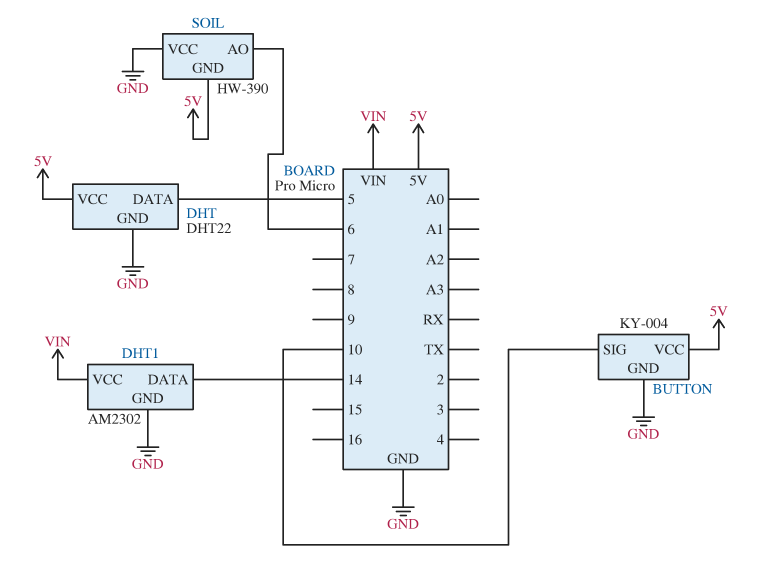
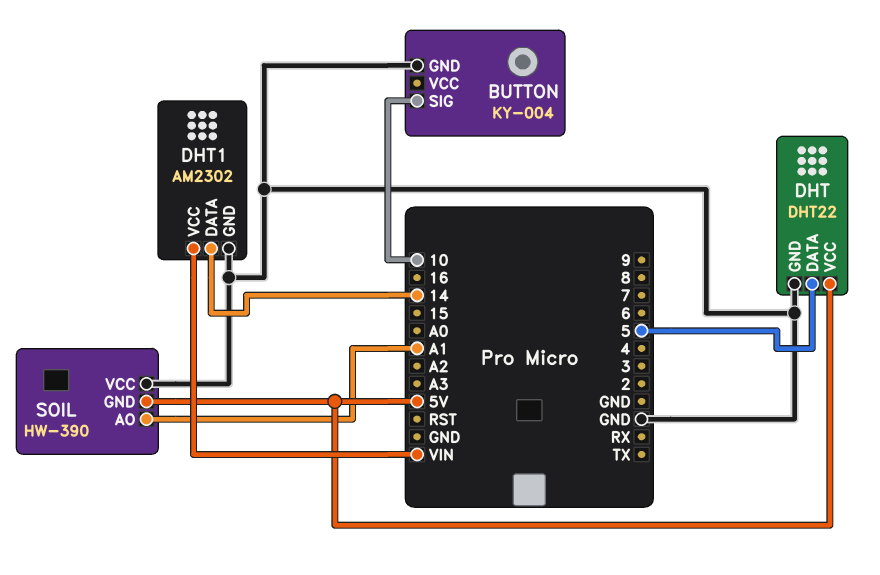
BUTTON pin VCC: 5V -> none
SOIL pin AO: 6 -> A1

